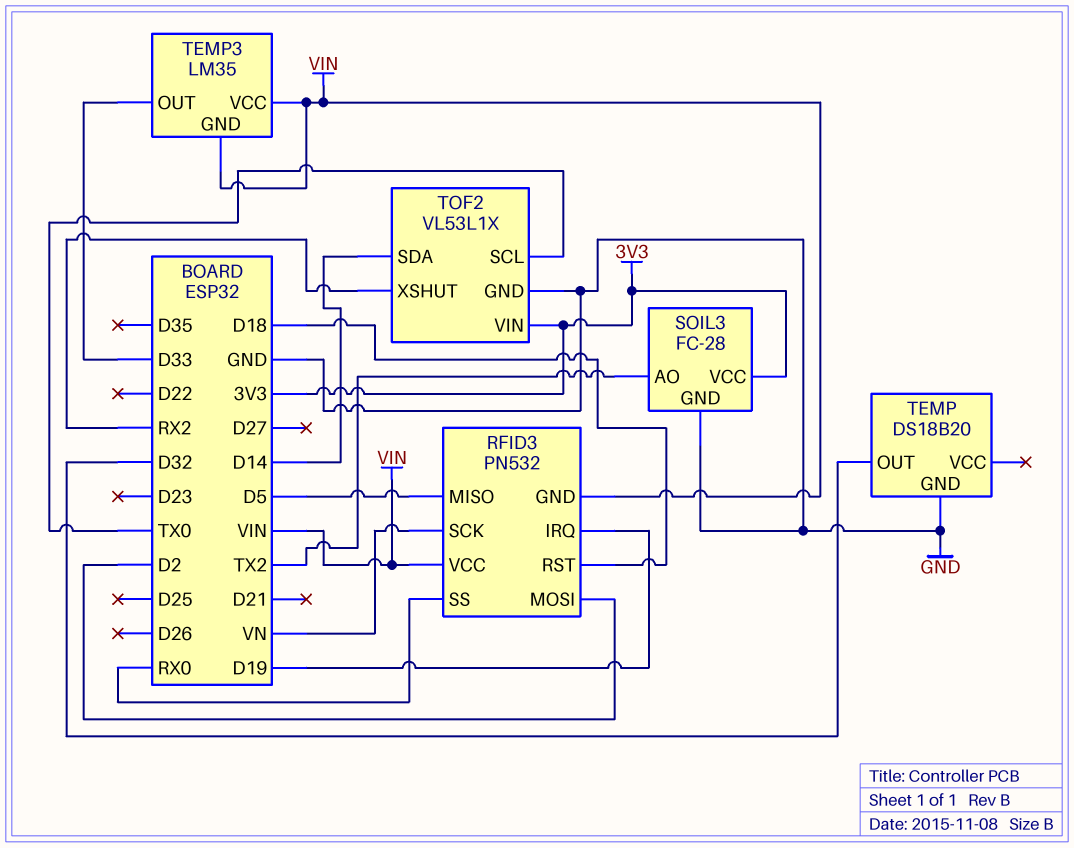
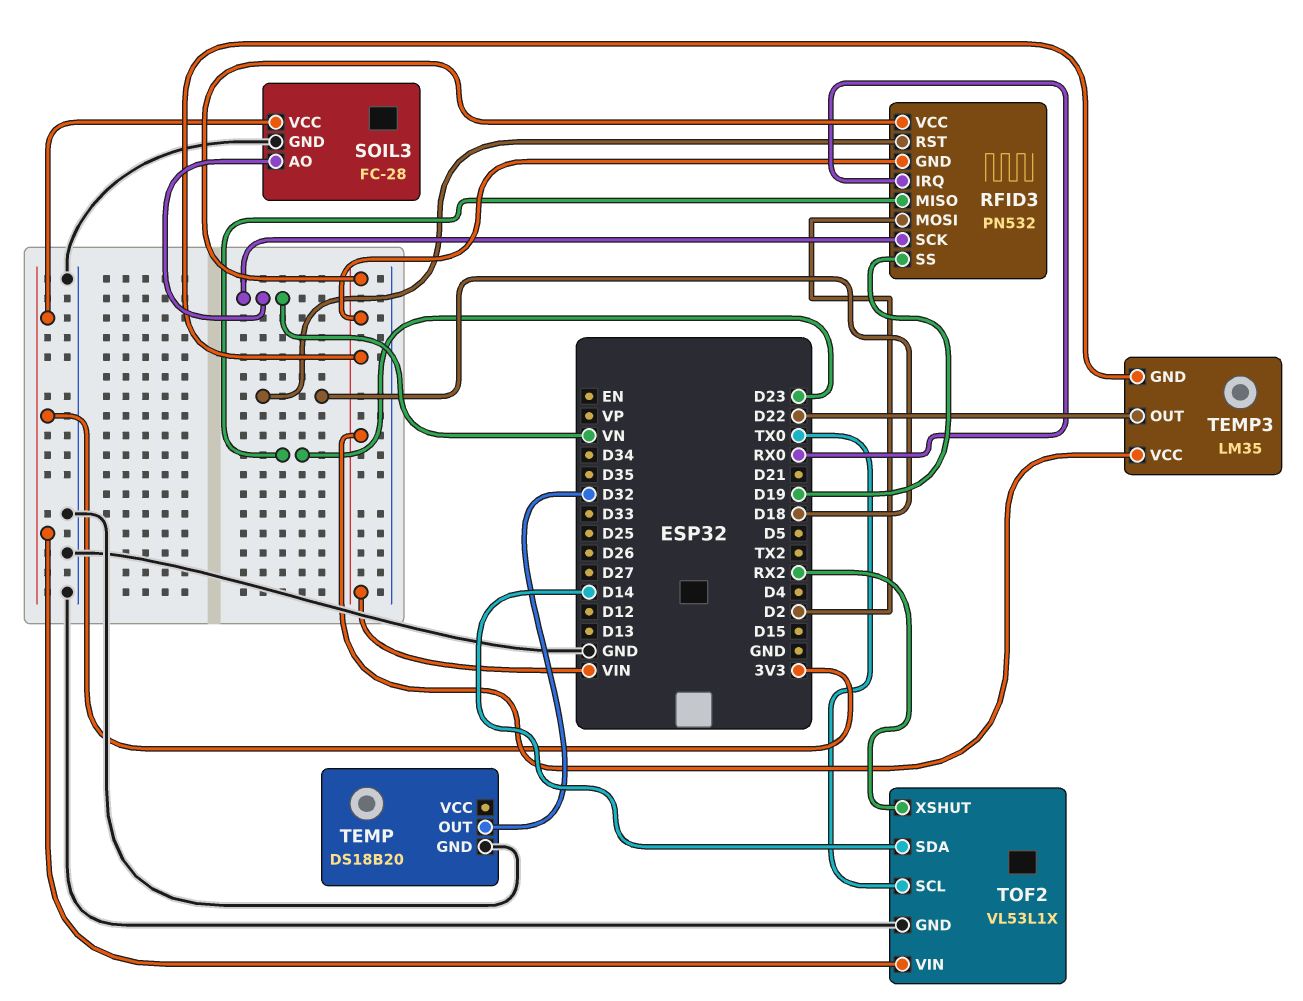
RFID3 pin IRQ: D19 -> RX0
RFID3 pin MISO: D5 -> D23
RFID3 pin SS: RX0 -> D19
SOIL3 pin AO: TX2 -> VN
TEMP3 pin OUT: D33 -> D22

